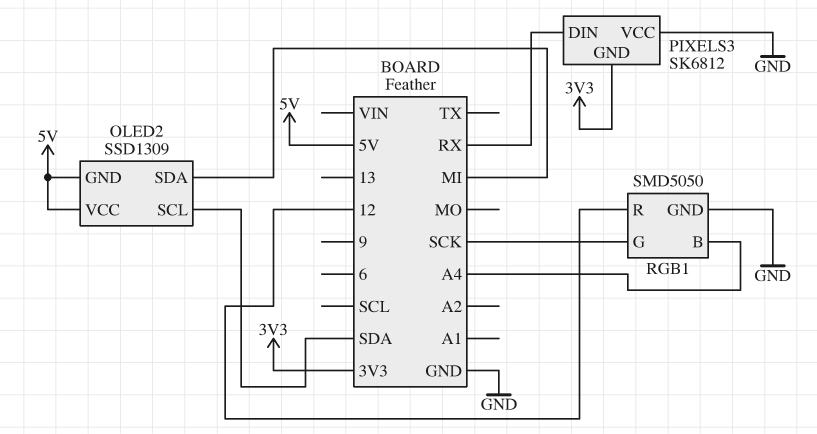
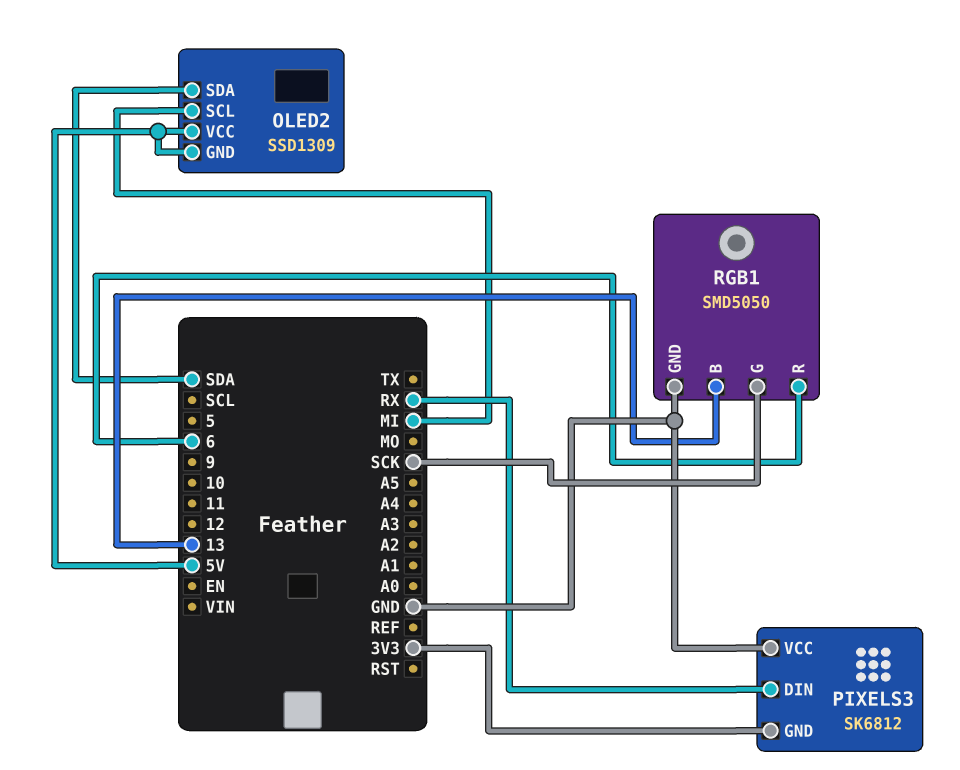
OLED2 pin SCL: SDA -> MI
OLED2 pin SDA: MI -> SDA
RGB1 pin B: A4 -> 13
RGB1 pin R: 12 -> 6

